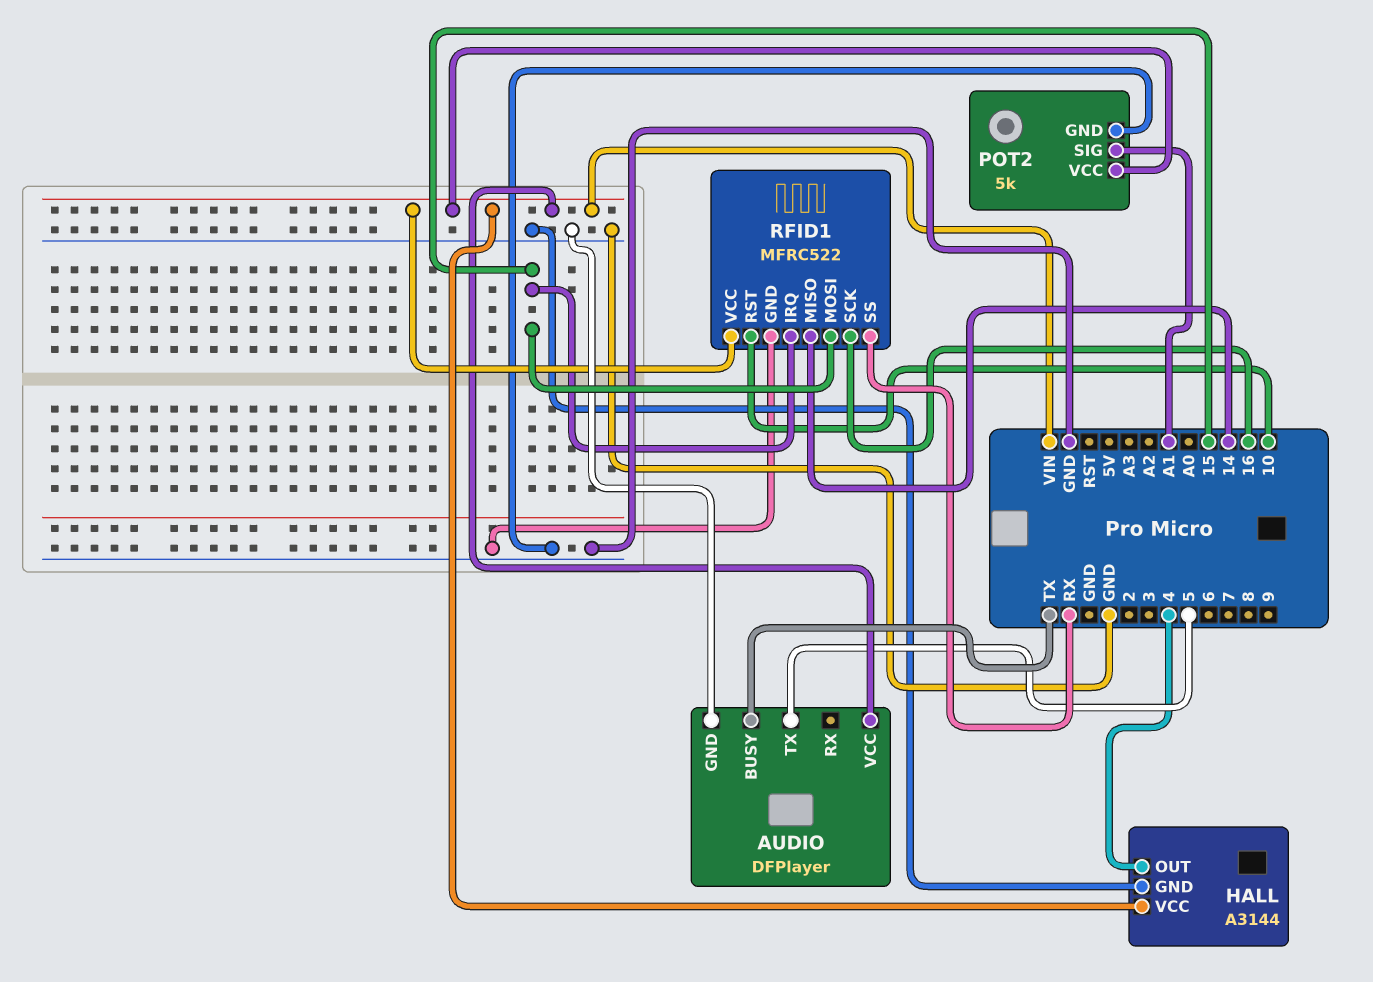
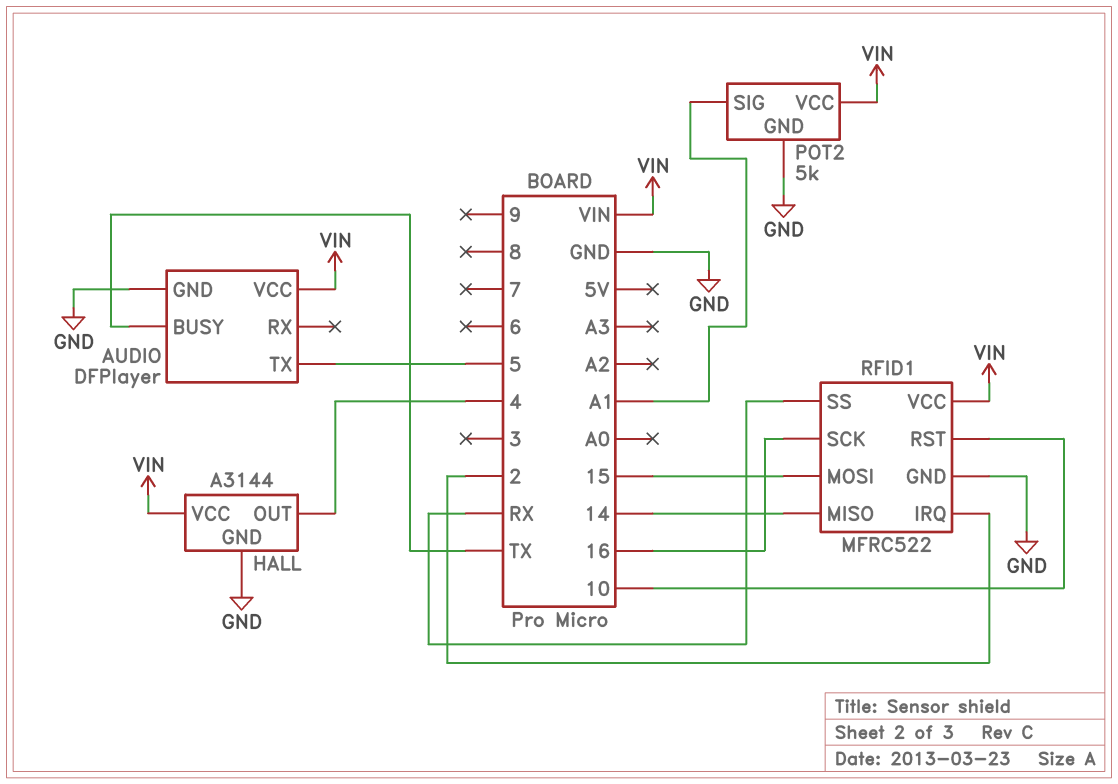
RFID1 pin IRQ: 15 -> 2

